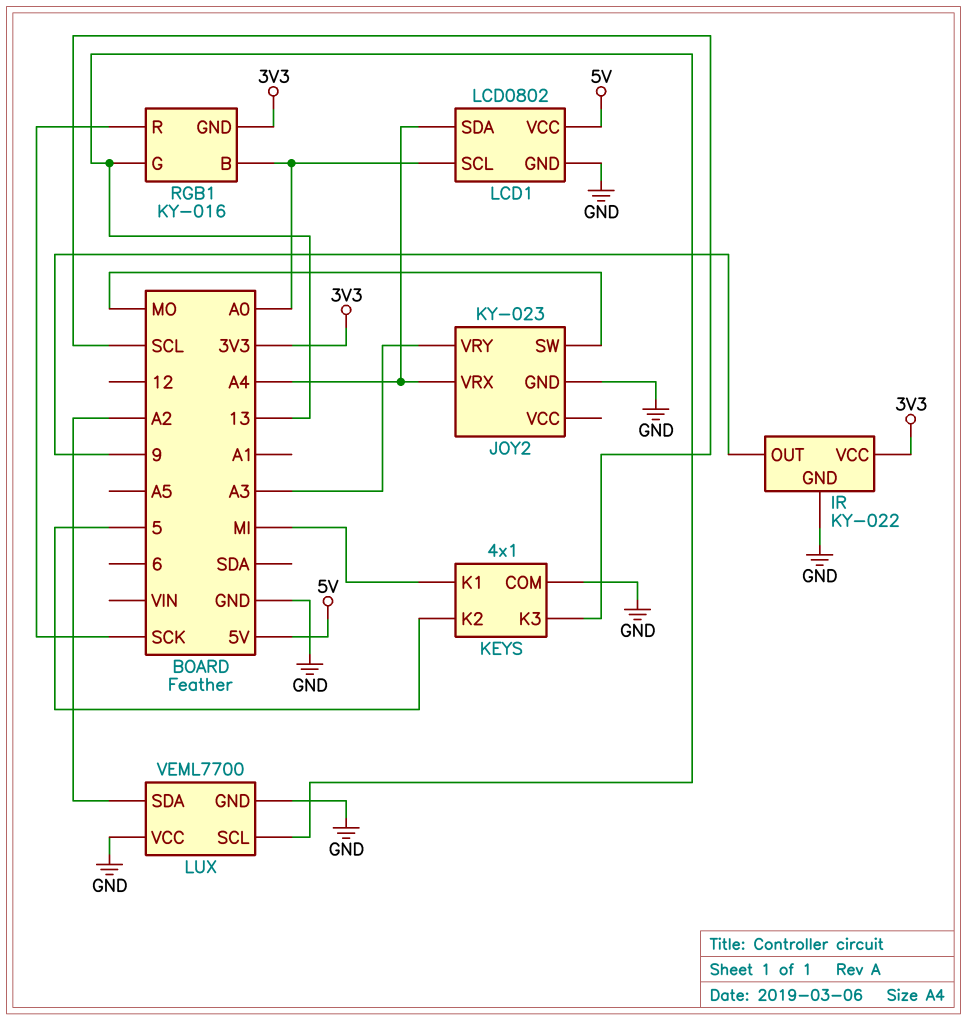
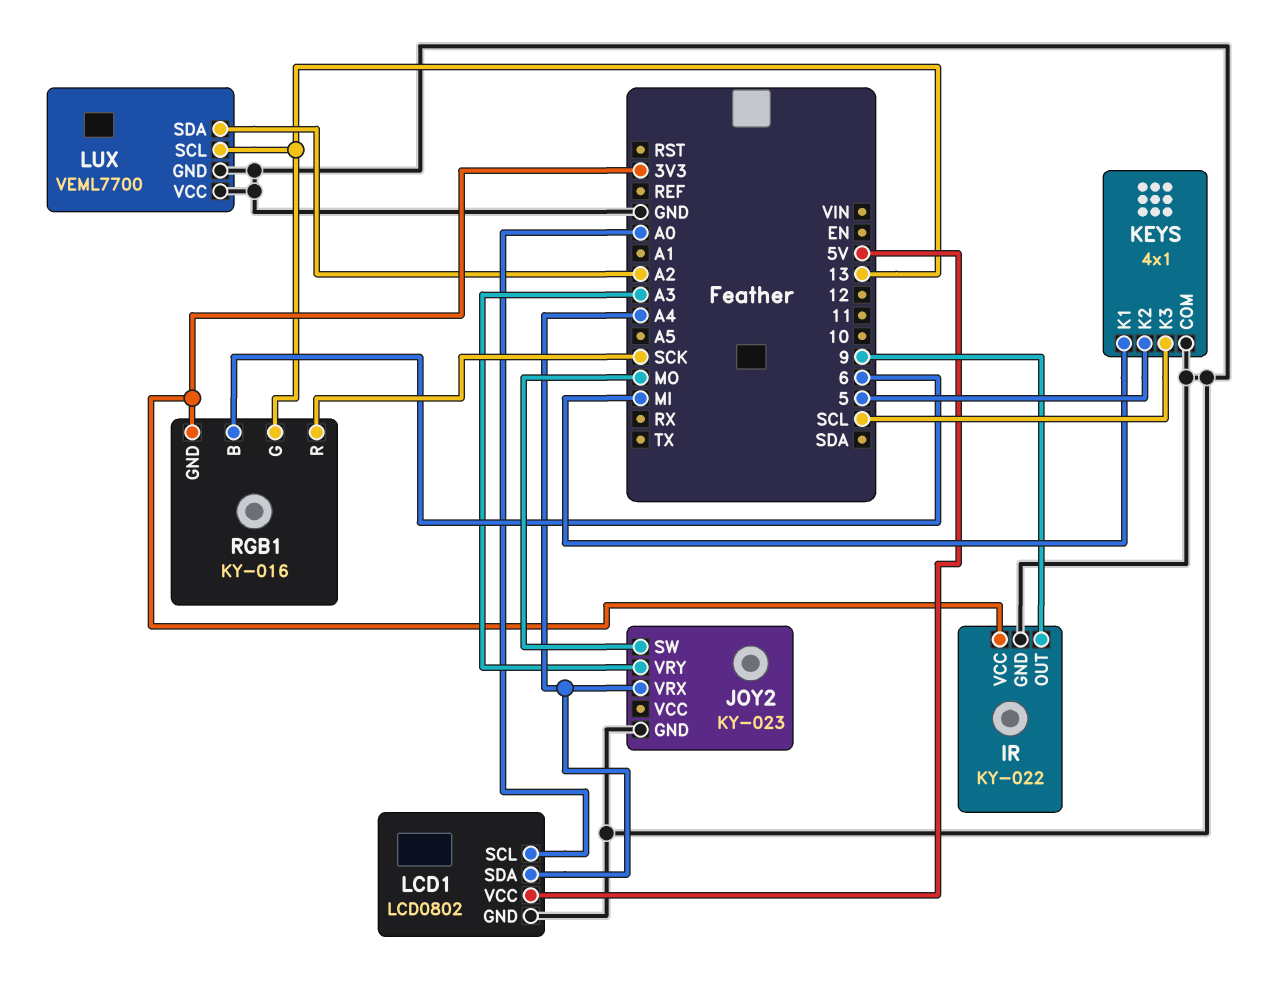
RGB1 pin B: A0 -> 6

